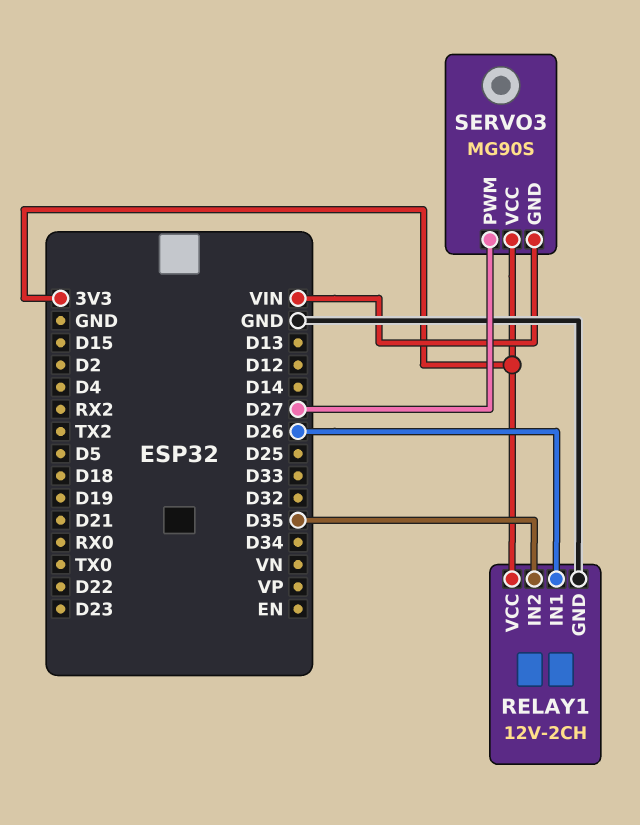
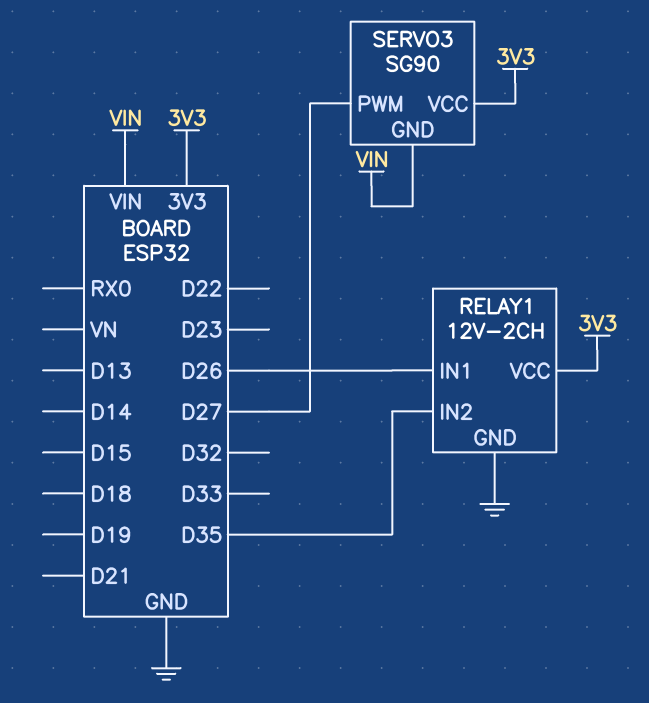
SERVO3: MG90S -> SG90

